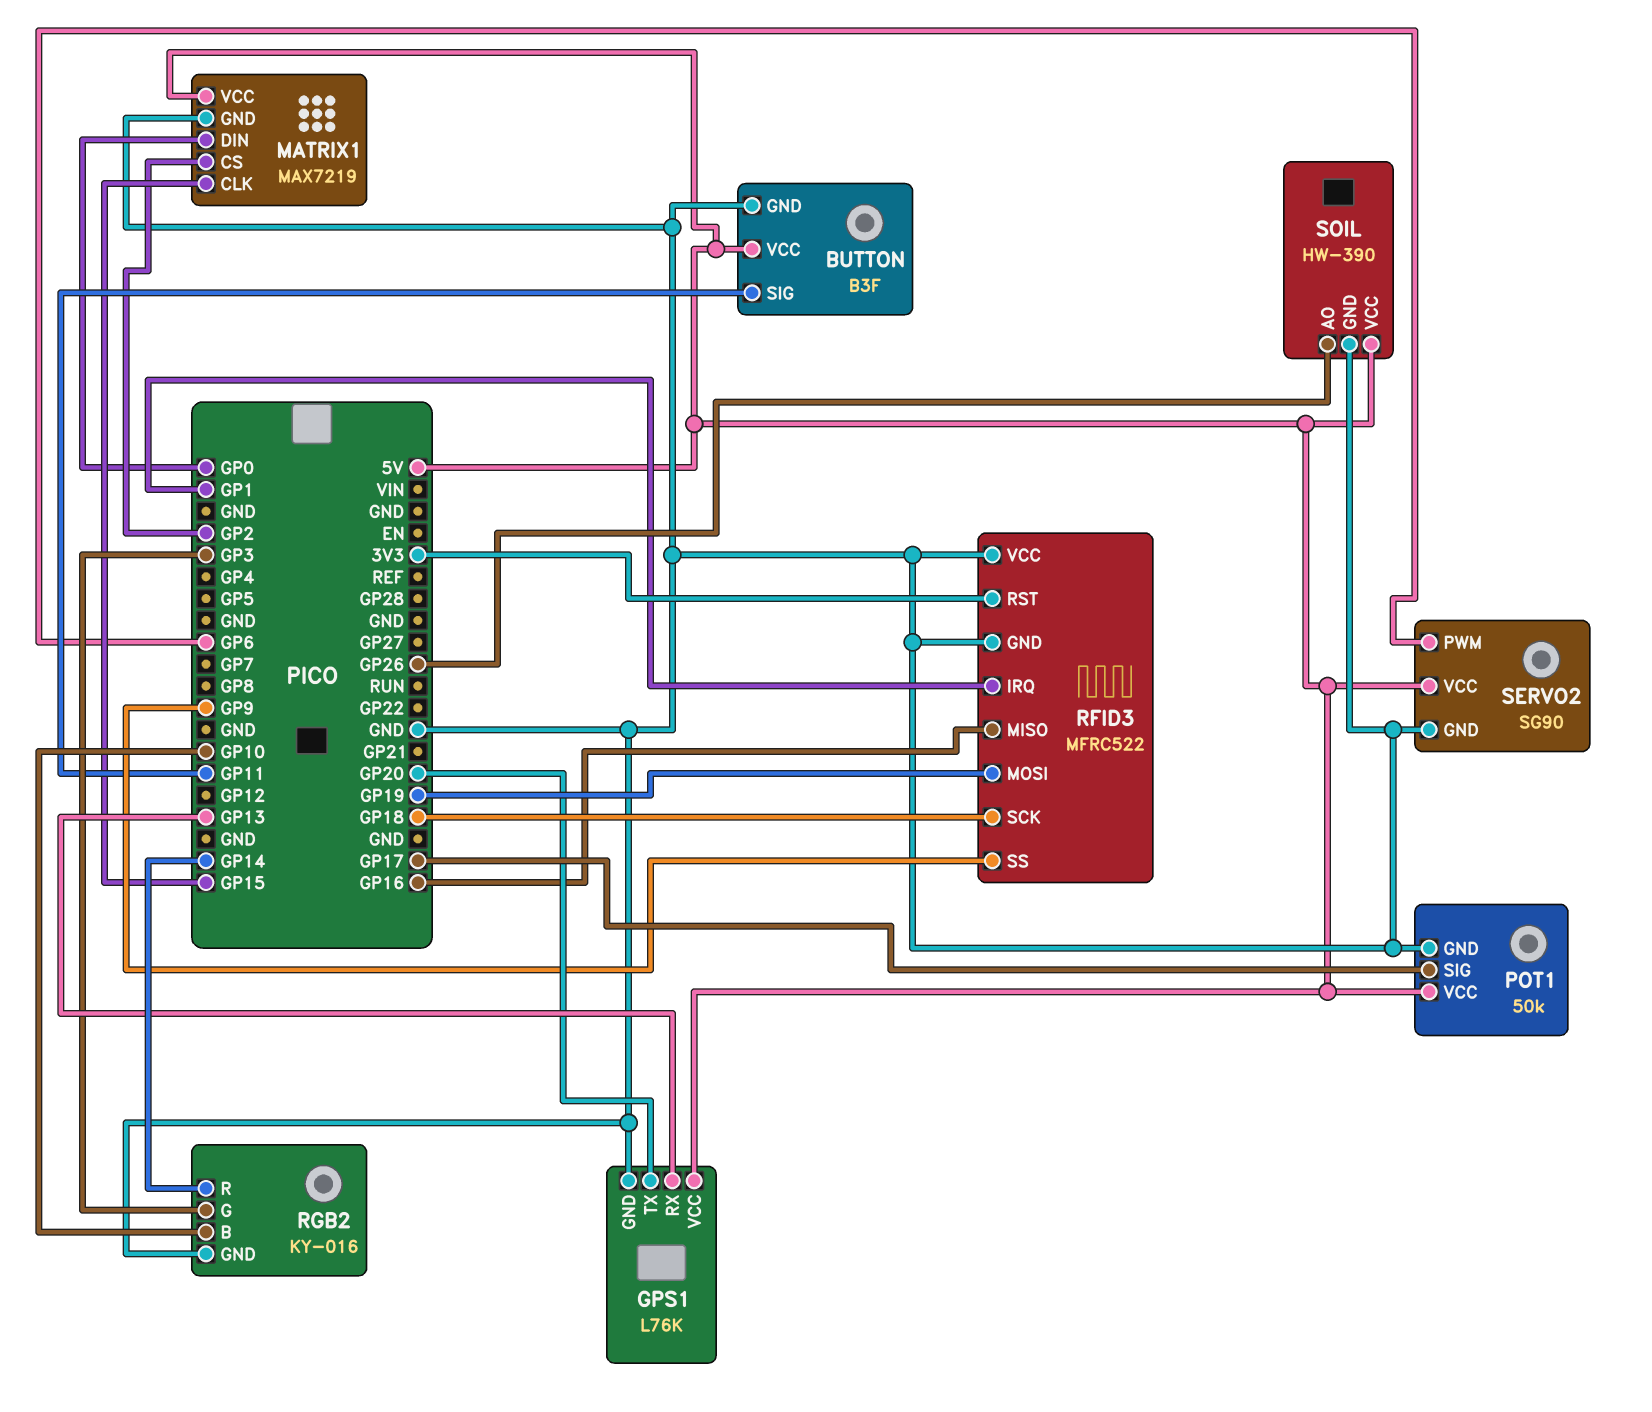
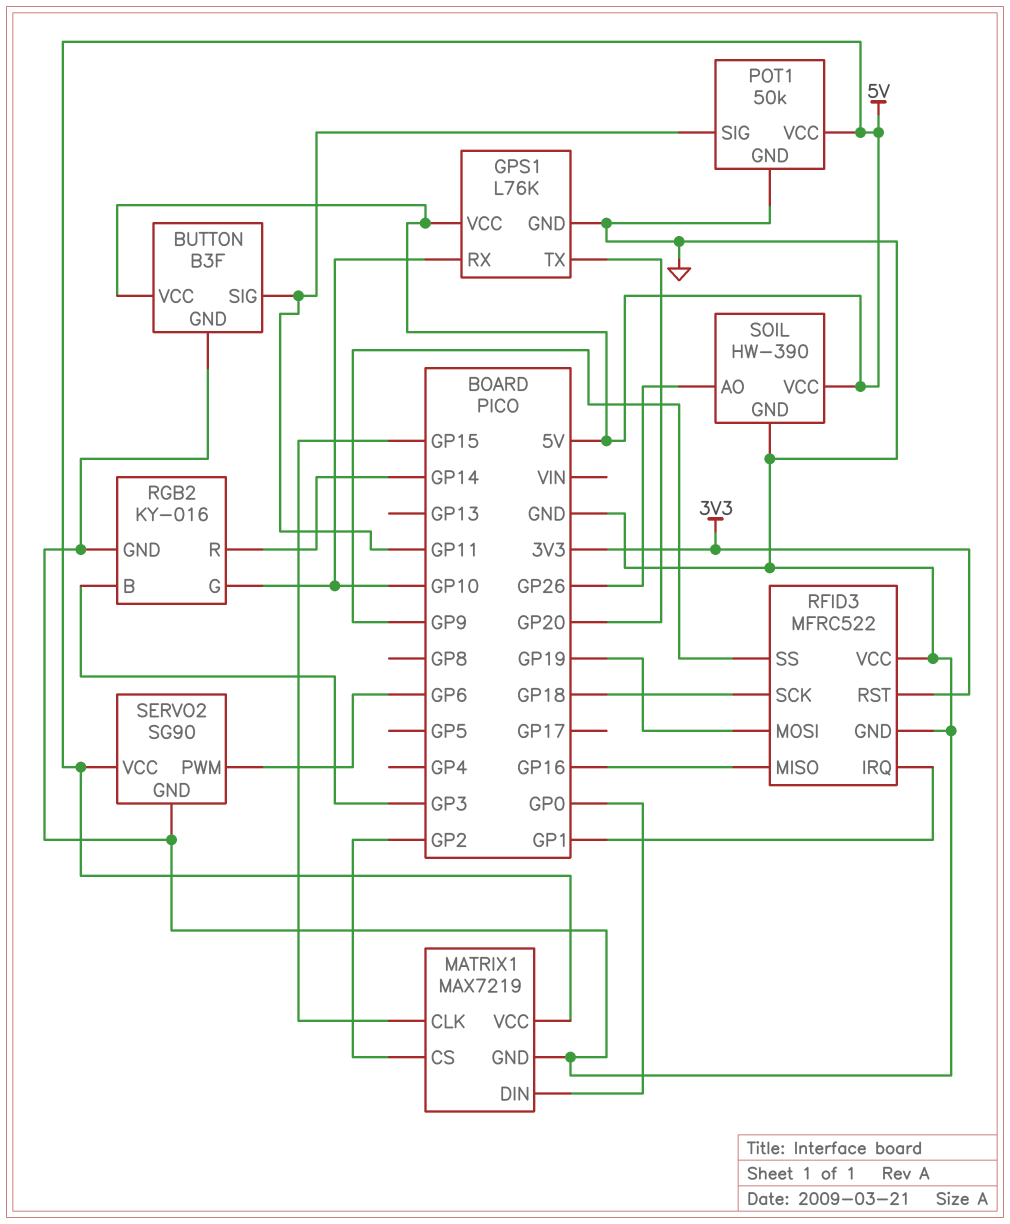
GPS1 pin RX: GP13 -> GP10
POT1 pin SIG: GP17 -> GP11
RGB2 pin B: GP10 -> GP3
RGB2 pin G: GP3 -> GP10

